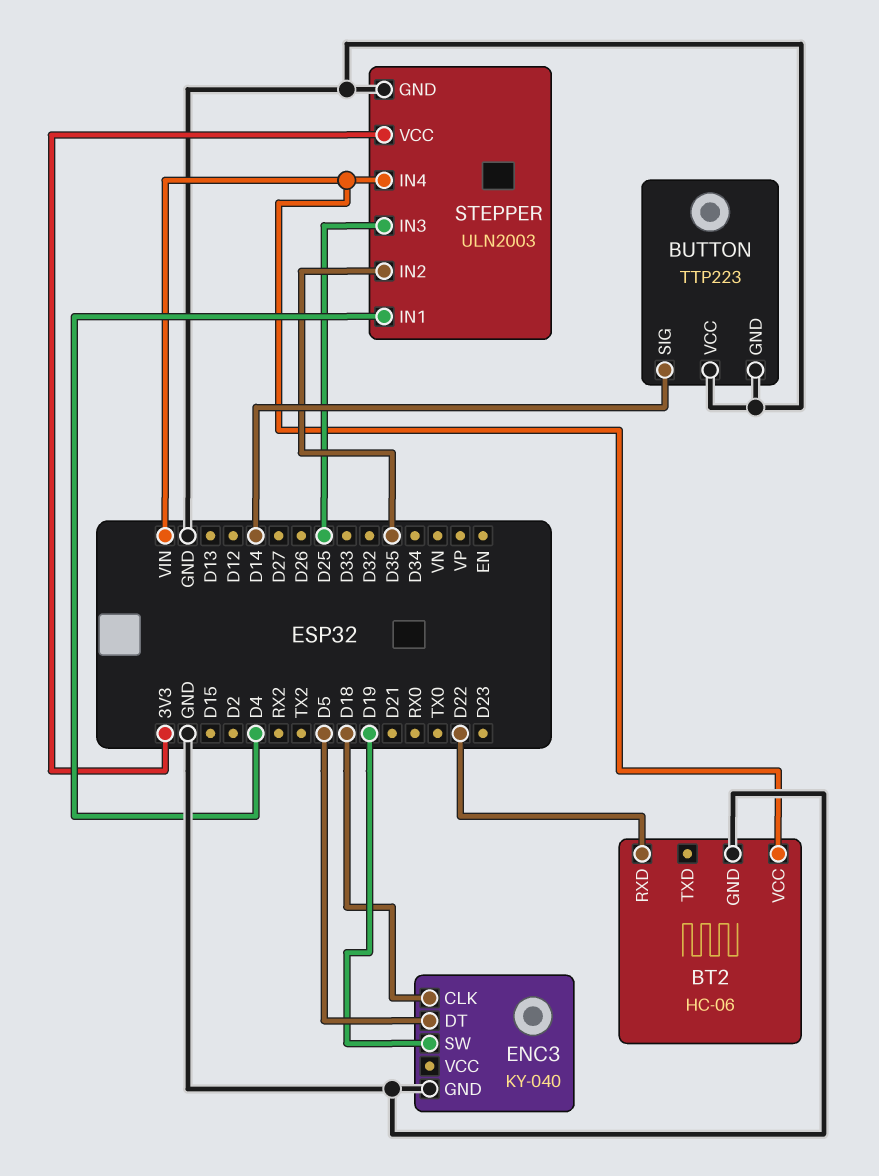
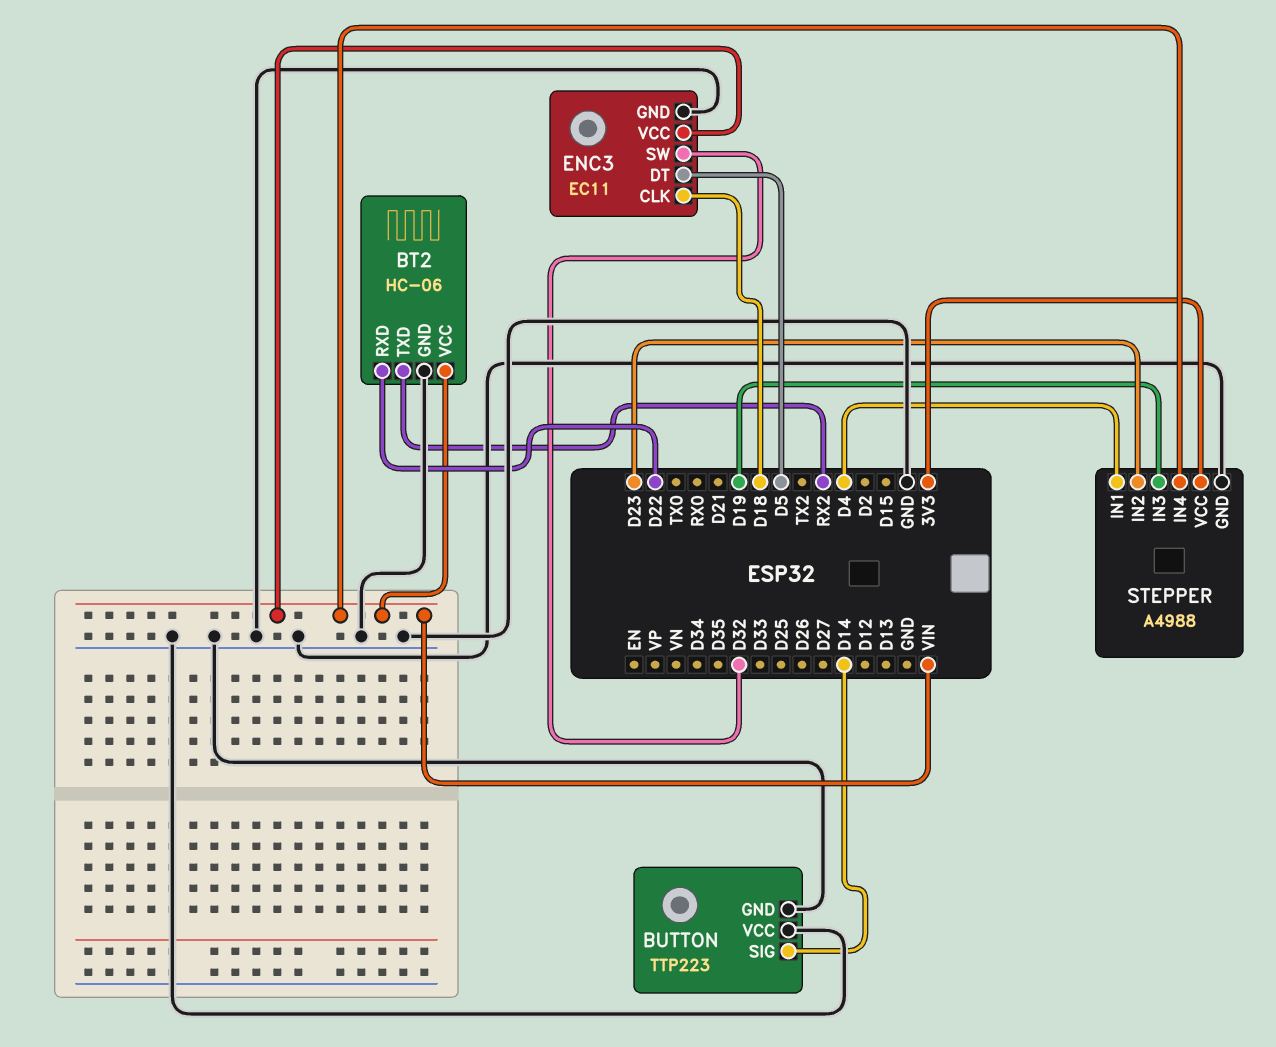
BT2 pin TXD: none -> RX2
ENC3: KY-040 -> EC11
ENC3 pin SW: D19 -> D32
ENC3 pin VCC: none -> VIN
STEPPER: ULN2003 -> A4988
STEPPER pin IN2: D35 -> D23
STEPPER pin IN3: D25 -> D19

